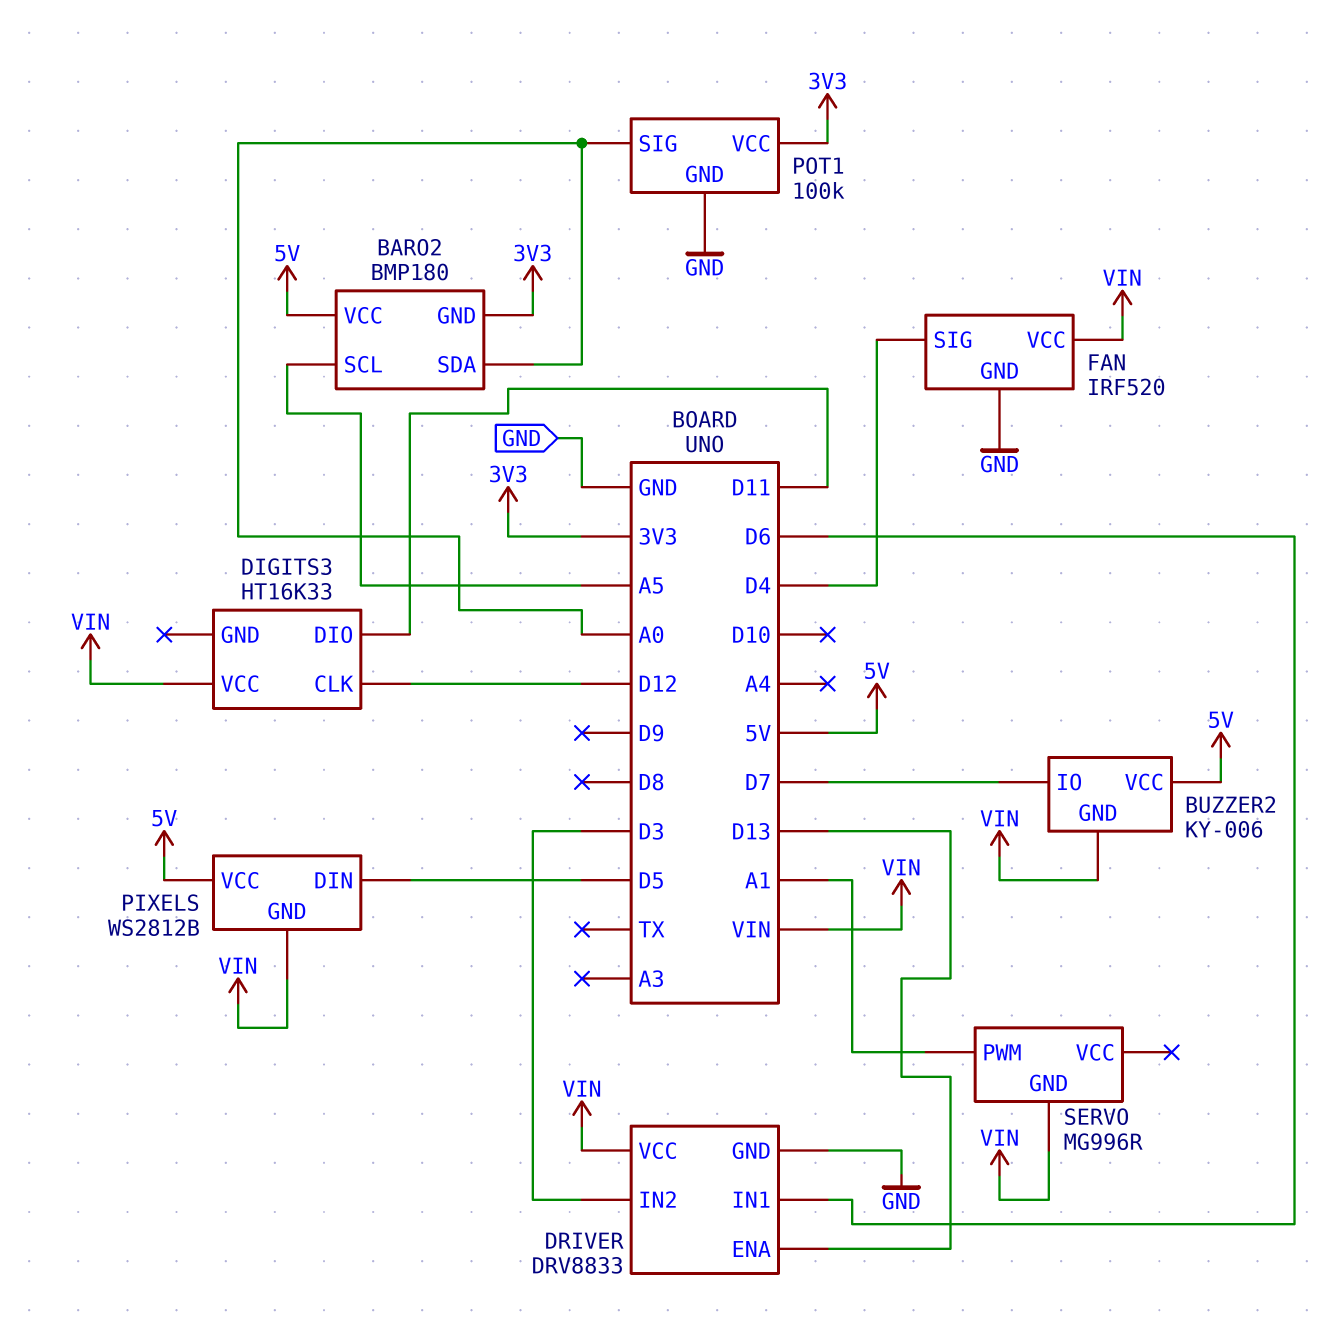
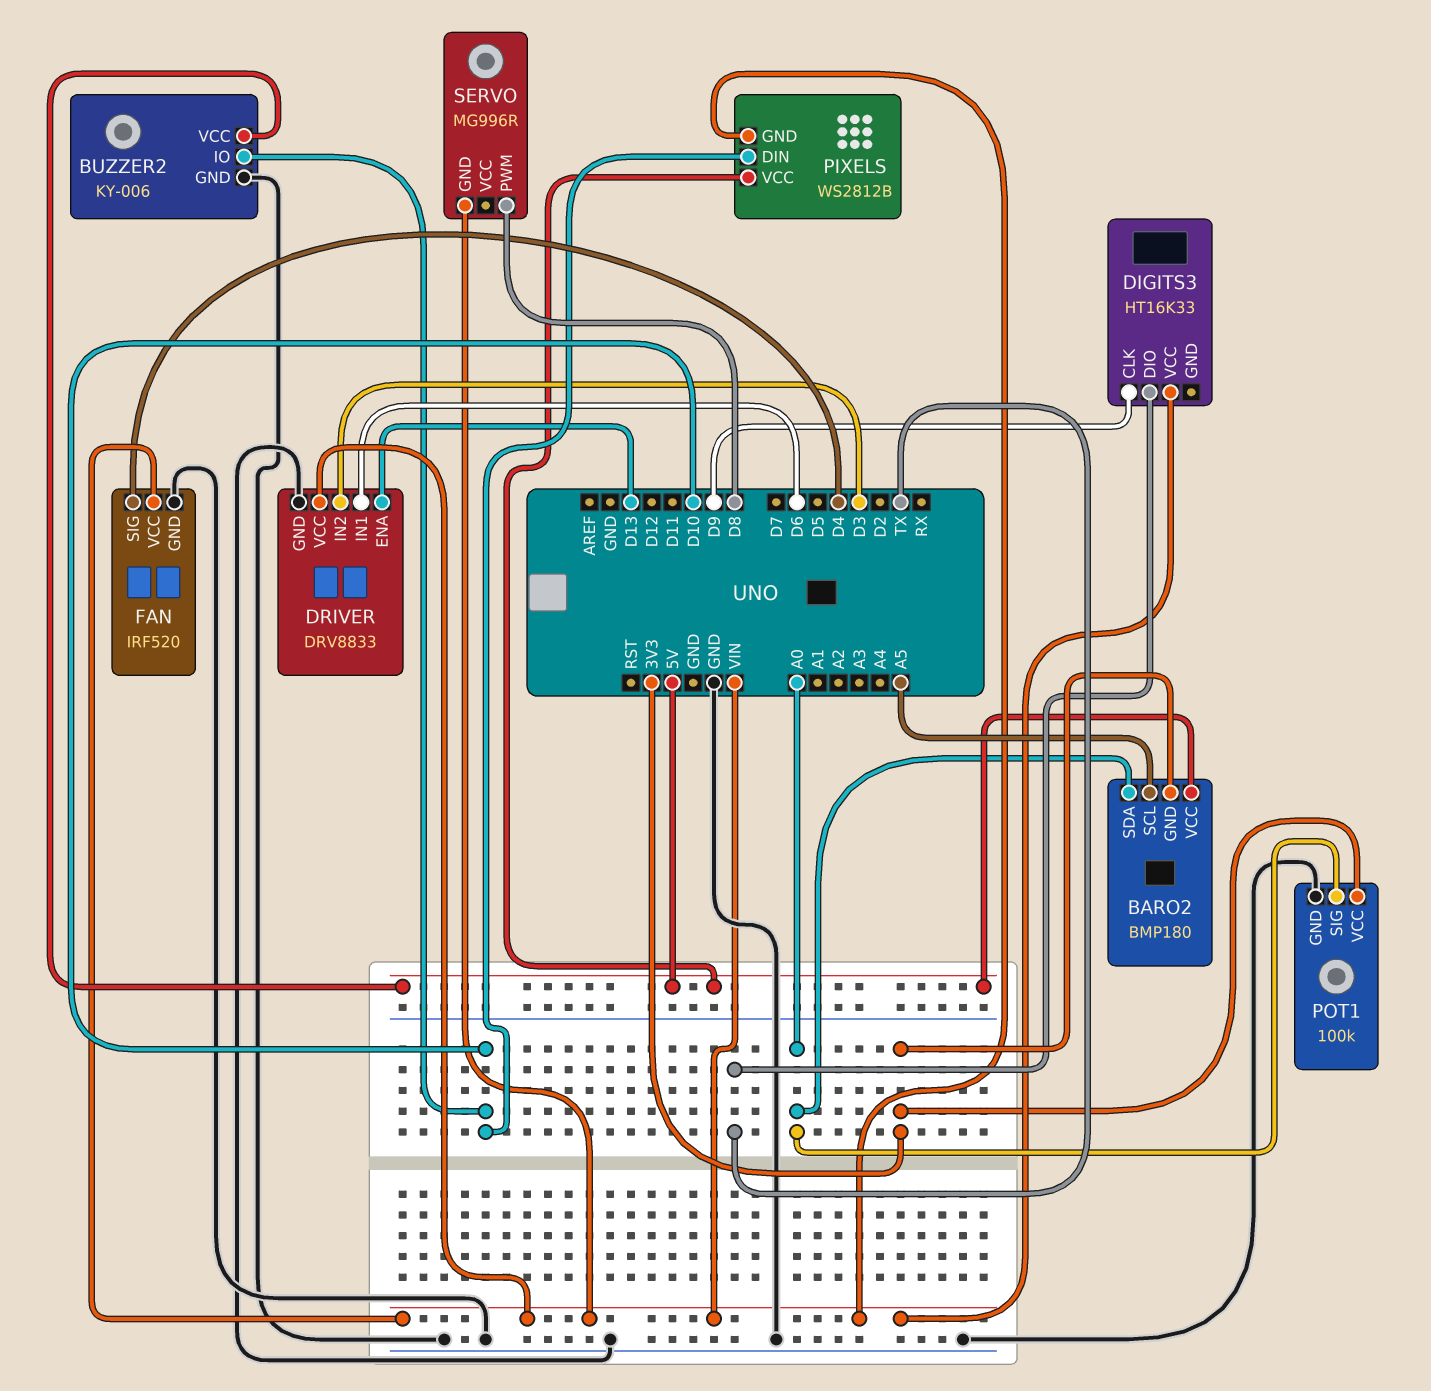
BUZZER2 pin GND: VIN -> GND
BUZZER2 pin IO: D7 -> D10
DIGITS3 pin CLK: D12 -> D9
DIGITS3 pin DIO: D11 -> TX
PIXELS pin DIN: D5 -> D10
SERVO pin PWM: A1 -> D8

